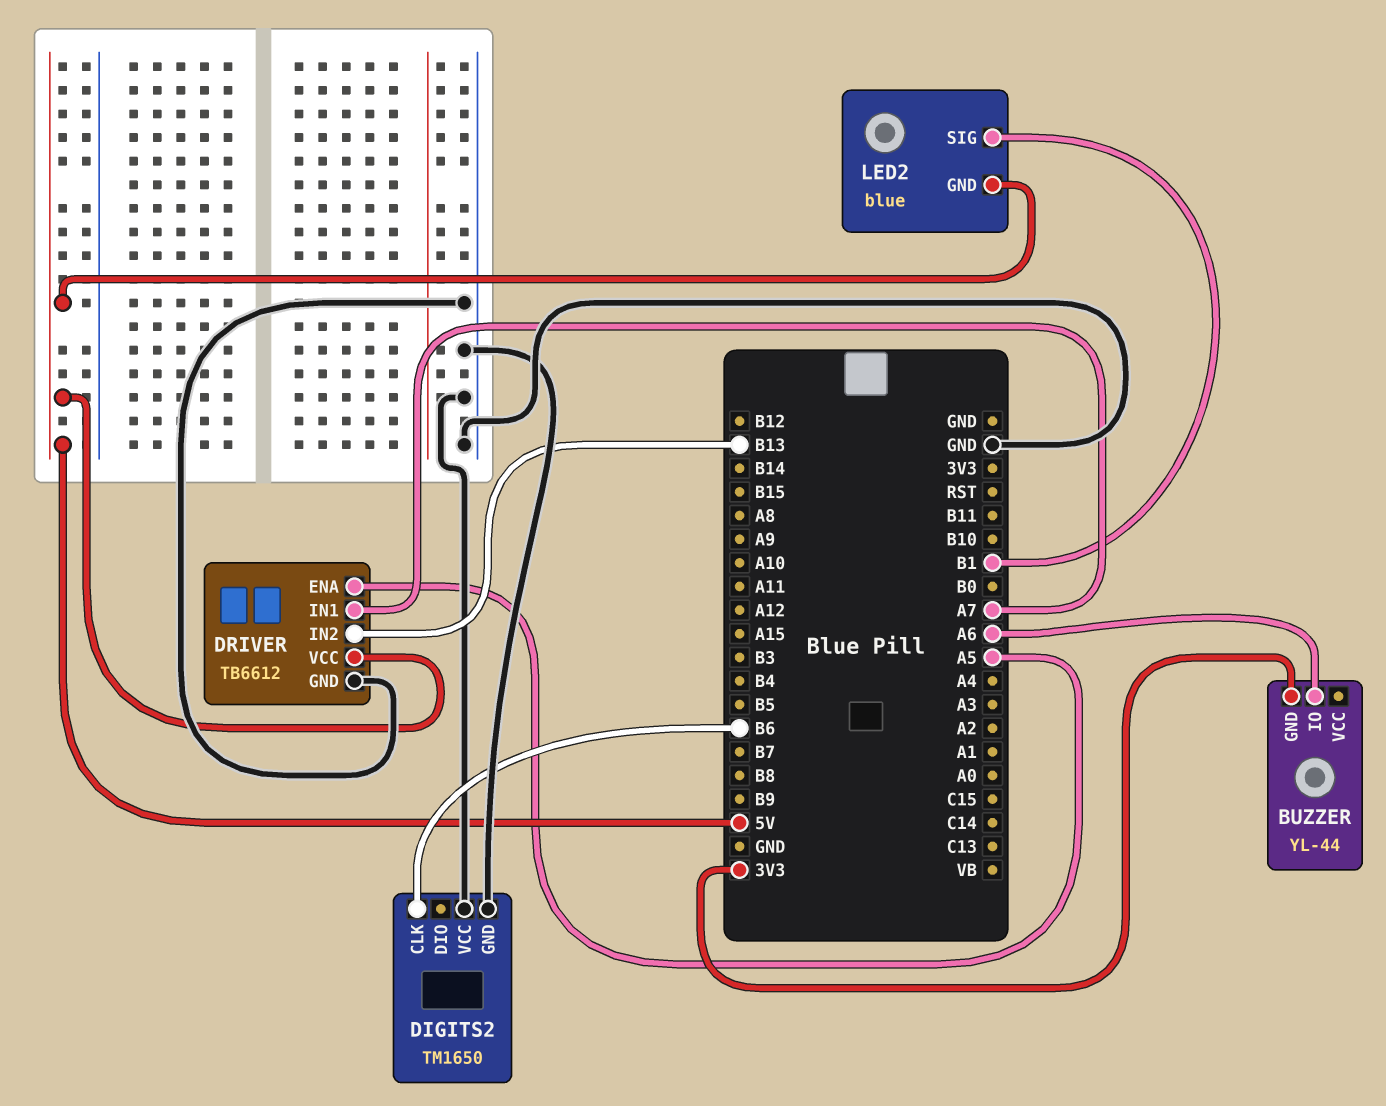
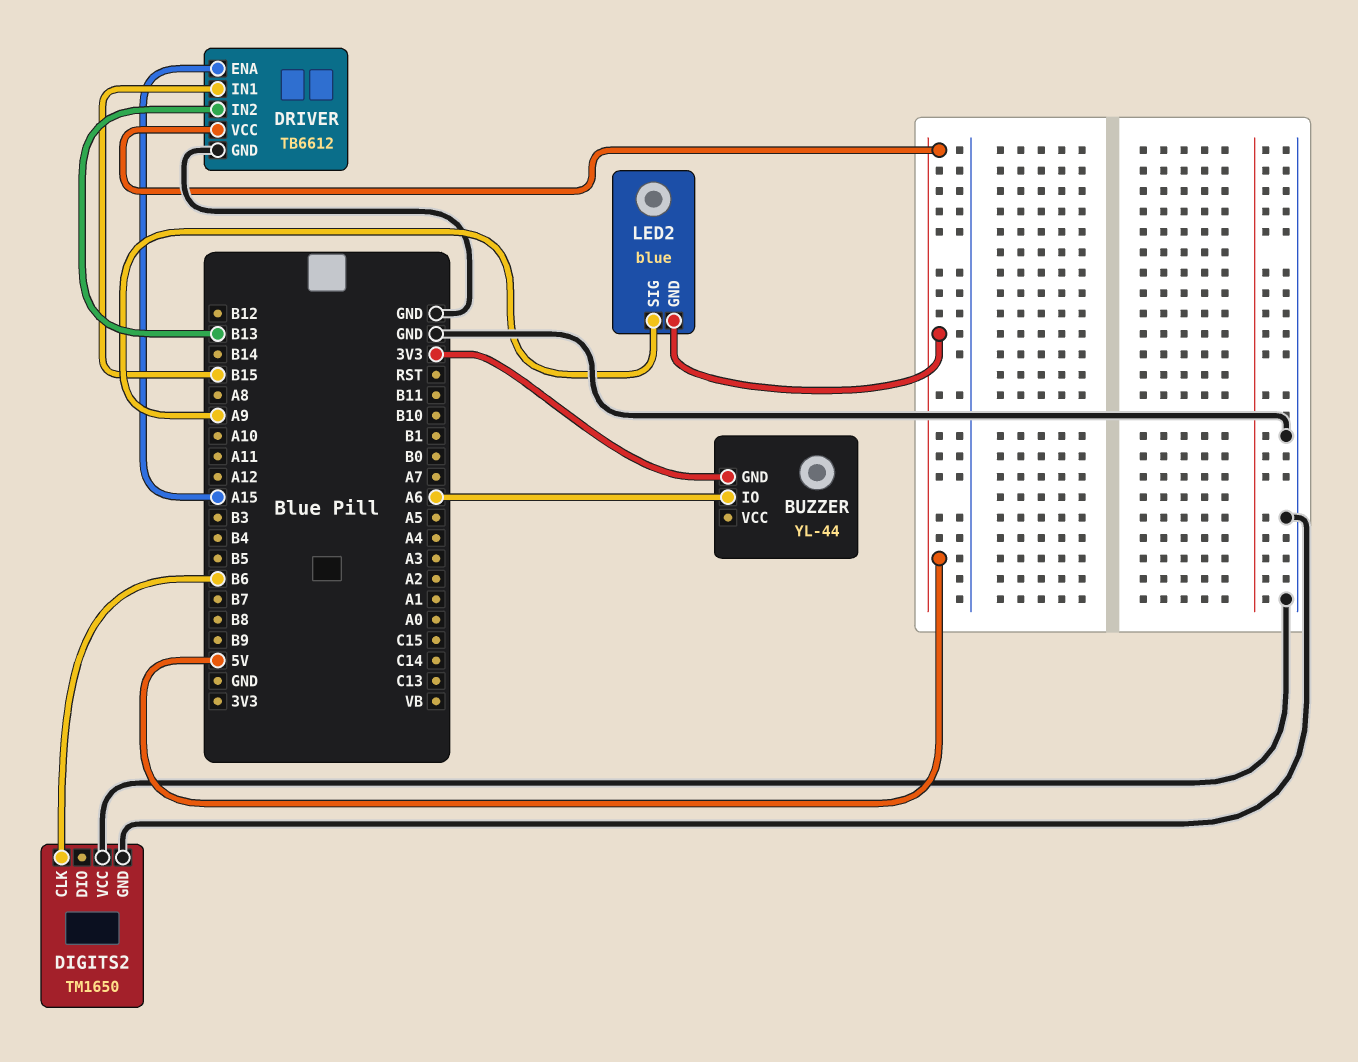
DRIVER pin ENA: A5 -> A15
DRIVER pin IN1: A7 -> B15
LED2 pin SIG: B1 -> A9

